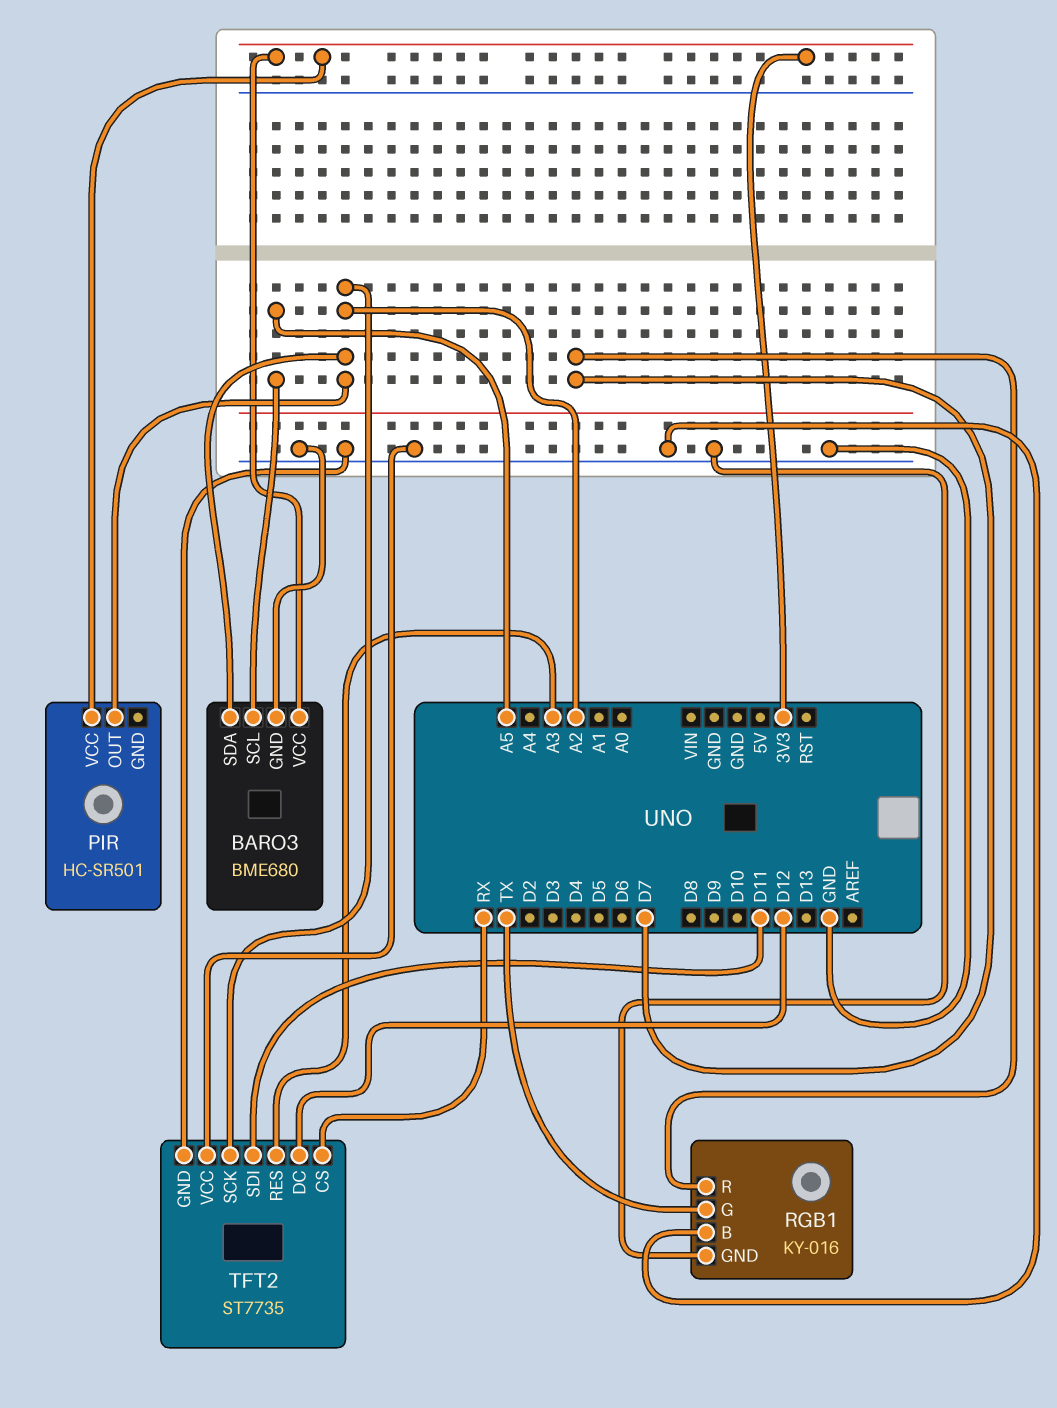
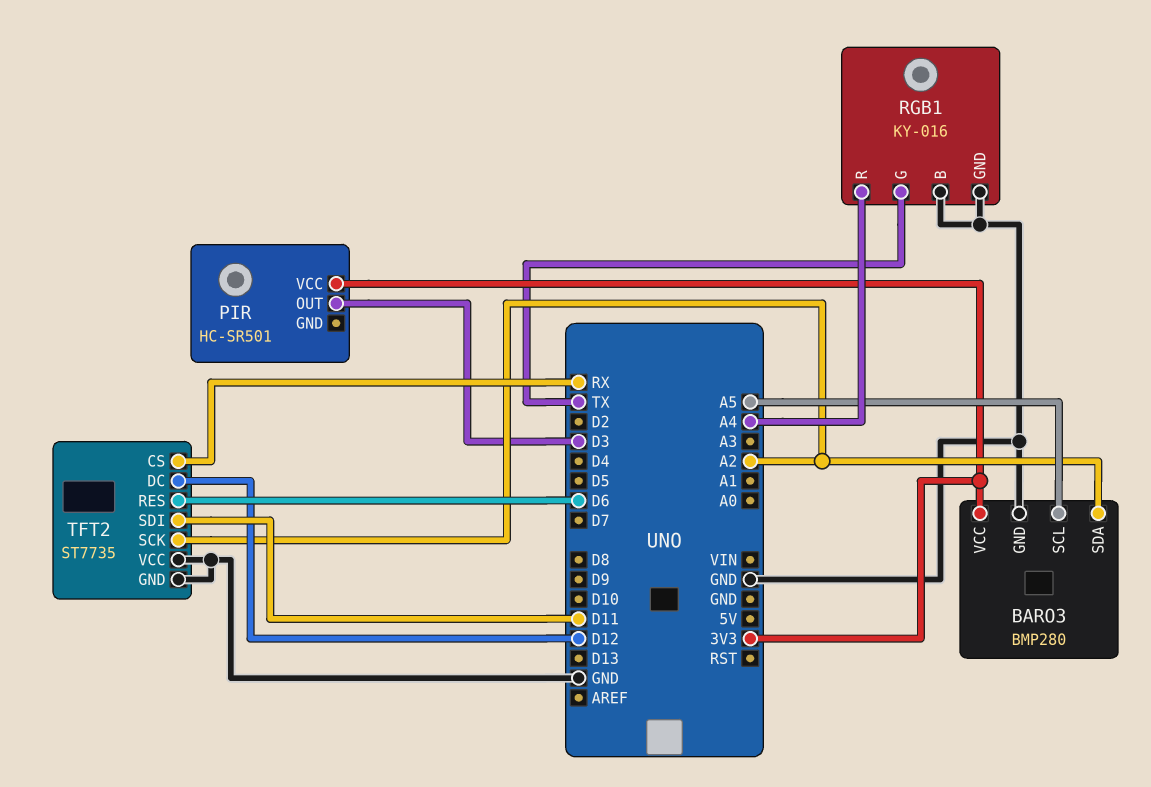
BARO3: BME680 -> BMP280
PIR pin OUT: A2 -> D3
RGB1 pin R: D7 -> A4
TFT2 pin RES: A3 -> D6

